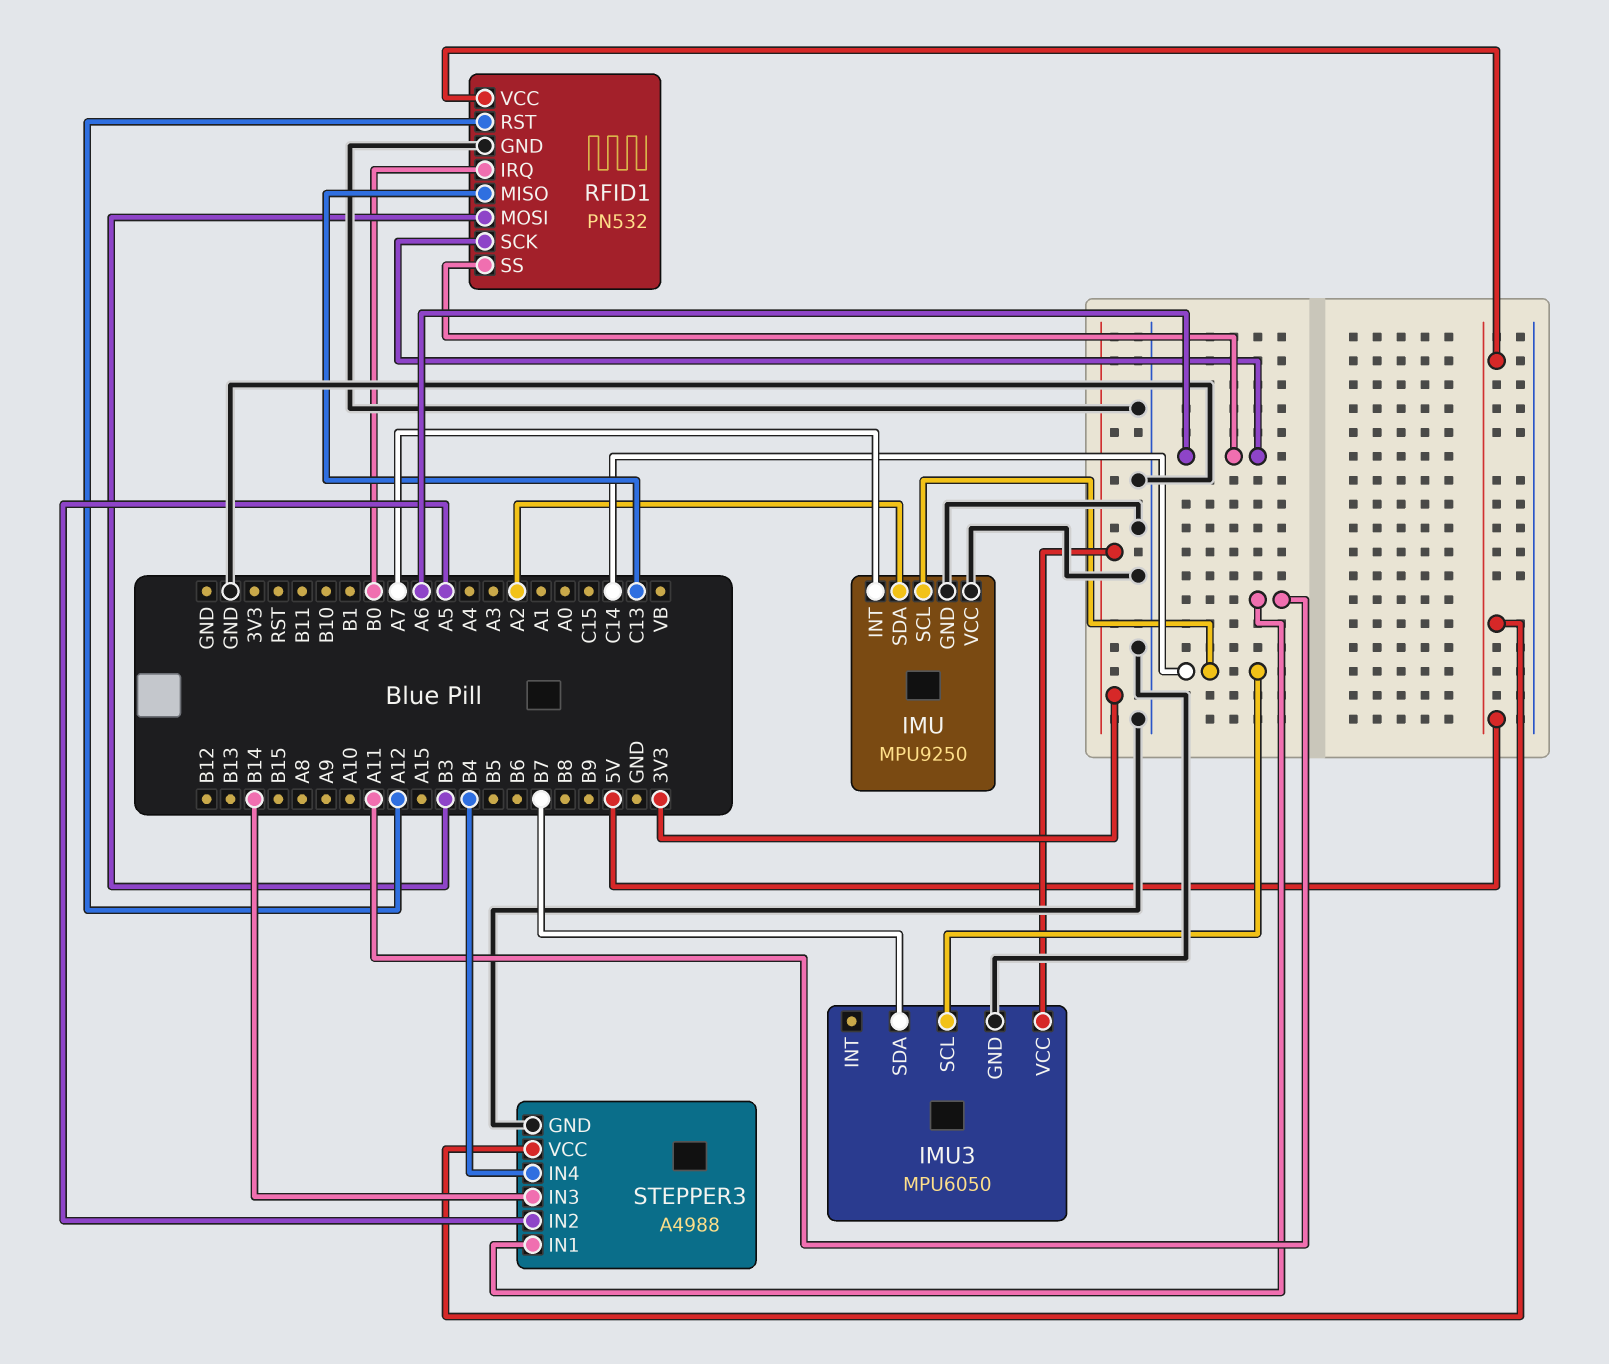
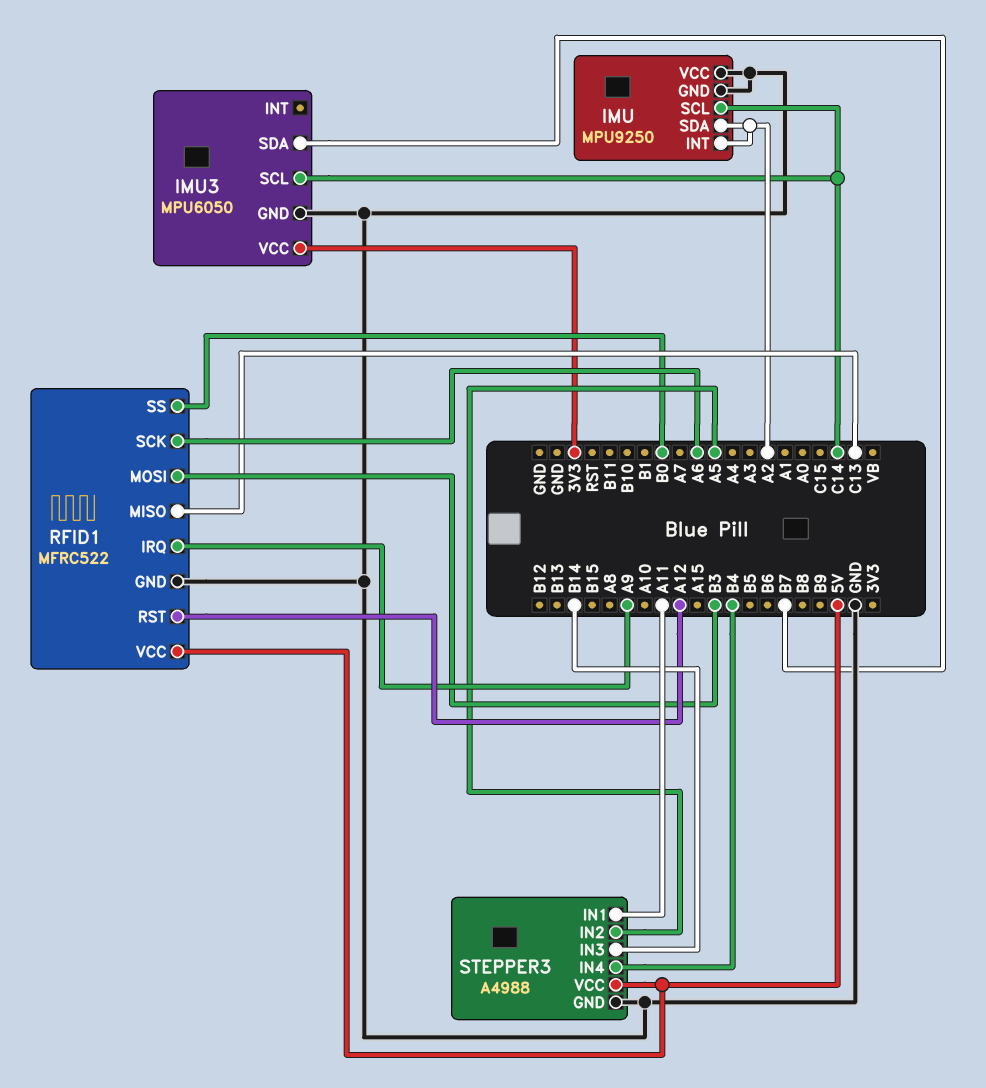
IMU pin INT: A7 -> A2
RFID1: PN532 -> MFRC522
RFID1 pin IRQ: B0 -> A9
RFID1 pin SS: A6 -> B0

